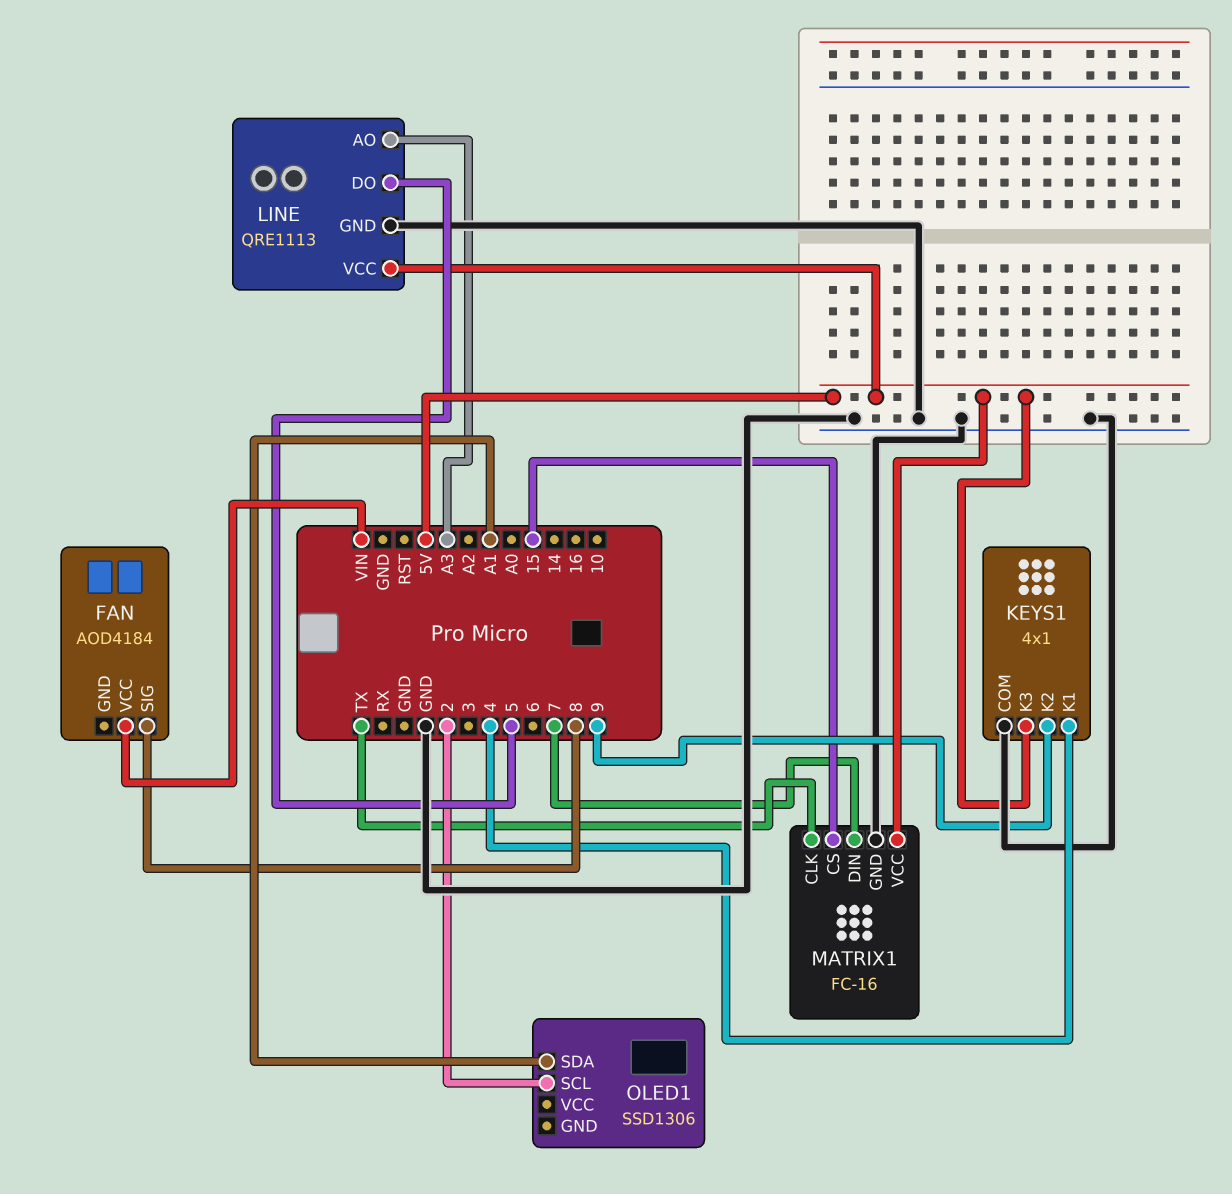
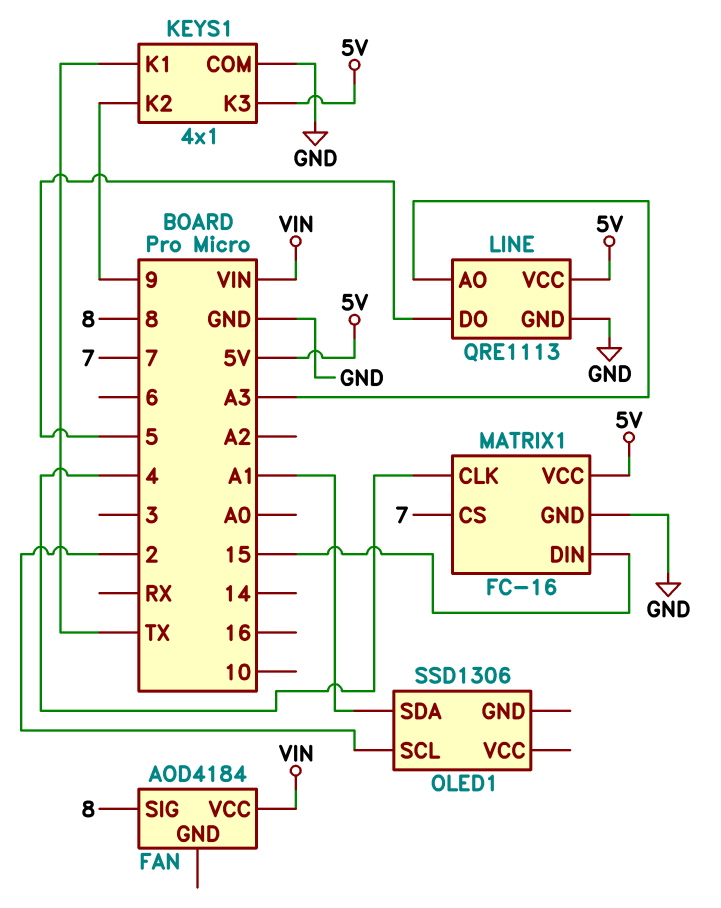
KEYS1 pin K1: 4 -> TX
MATRIX1 pin CLK: TX -> 4
MATRIX1 pin CS: 15 -> 7
MATRIX1 pin DIN: 7 -> 15

